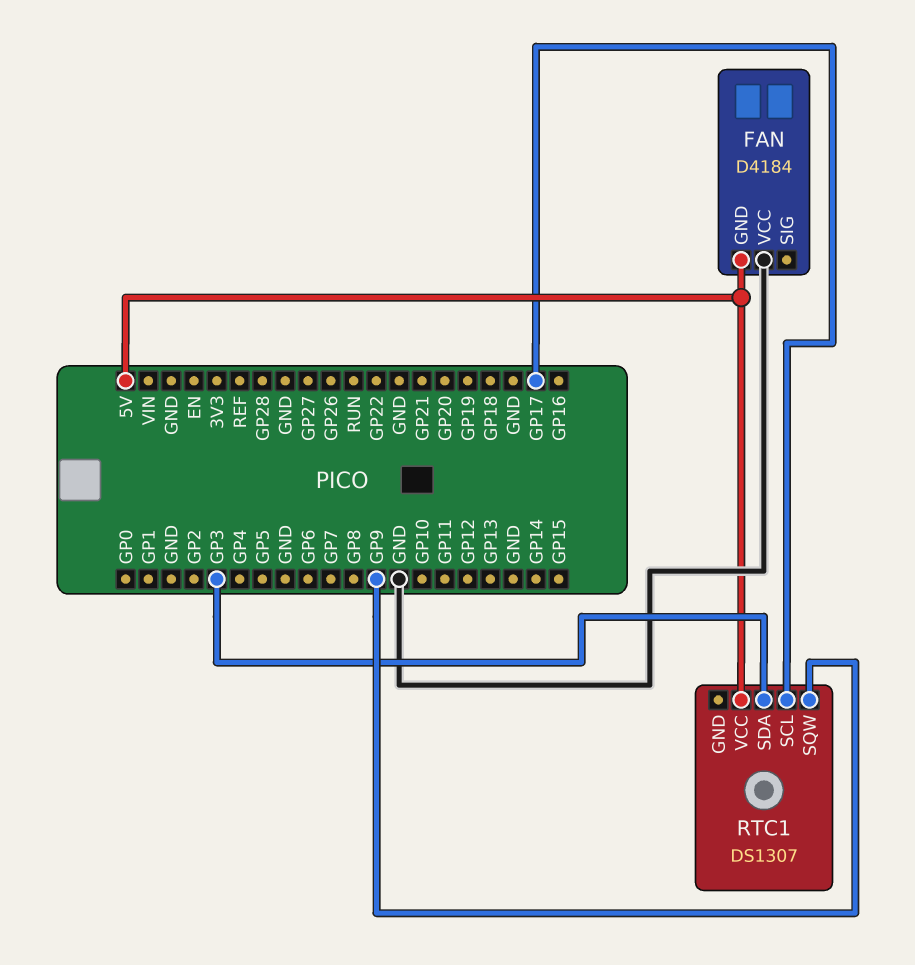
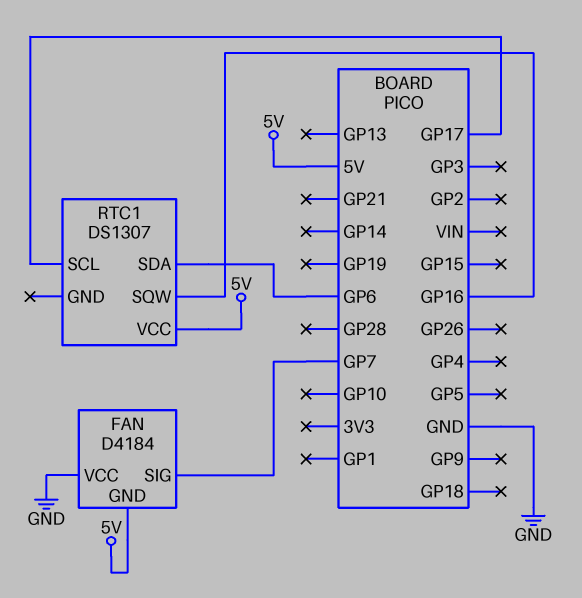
FAN pin SIG: none -> GP7
RTC1 pin SDA: GP3 -> GP6
RTC1 pin SQW: GP9 -> GP16

